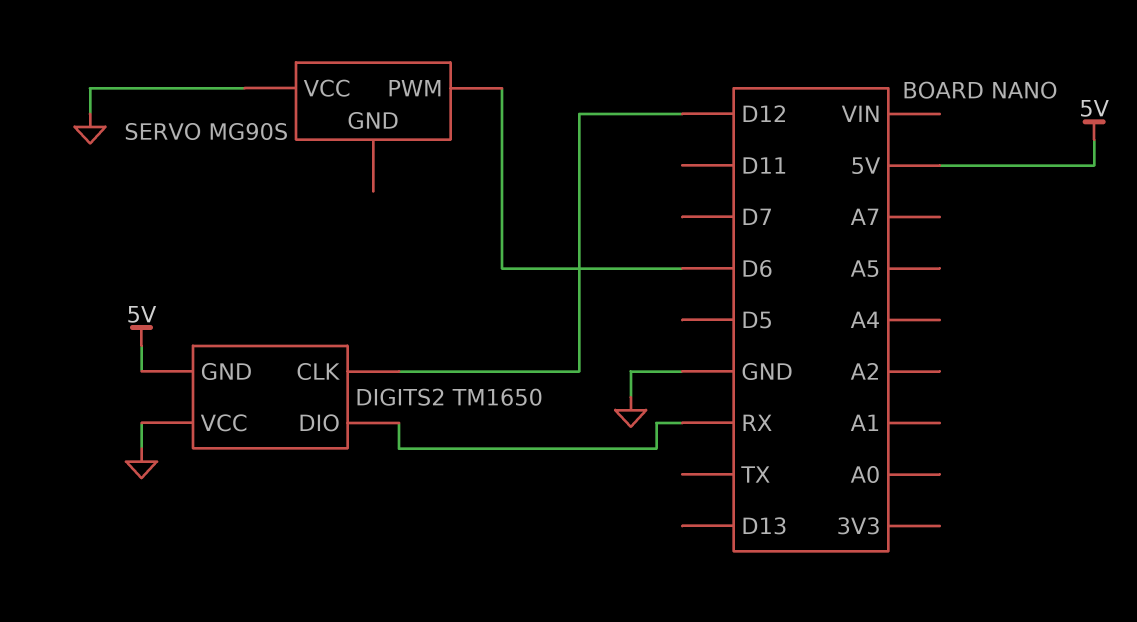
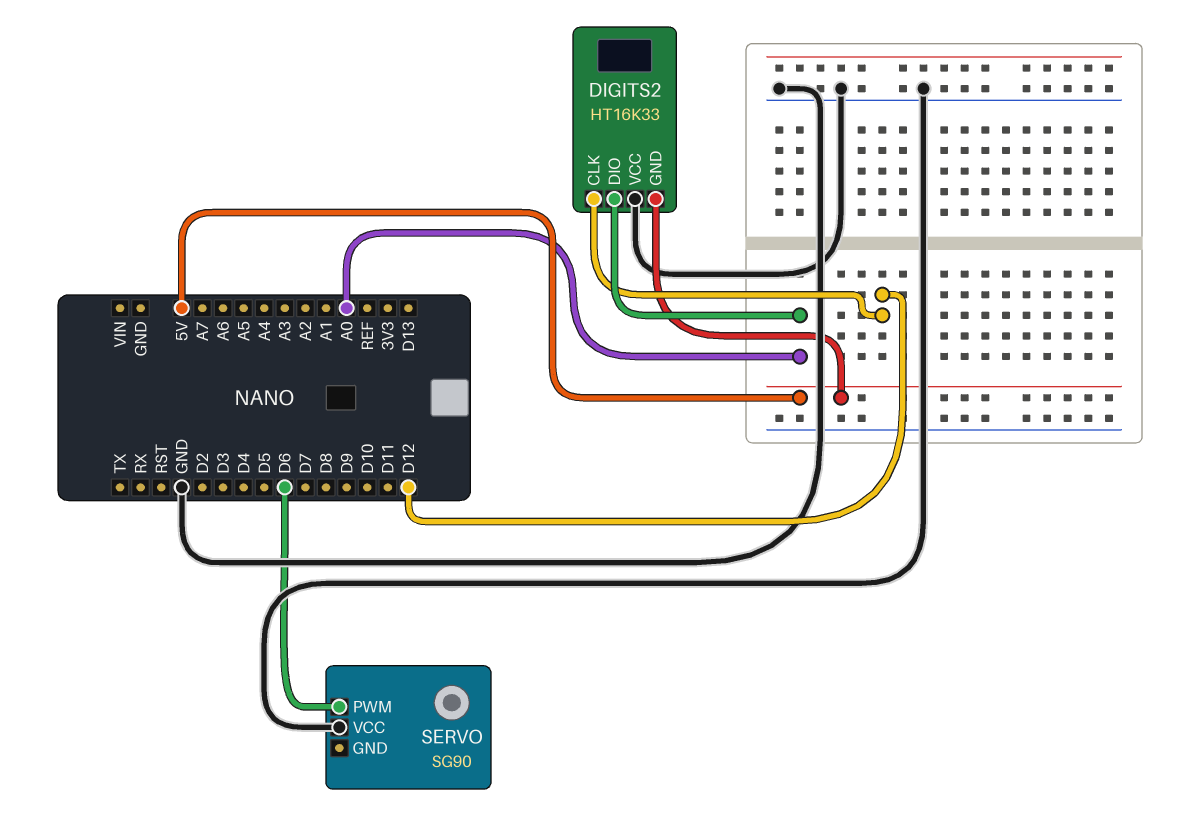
DIGITS2: TM1650 -> HT16K33
DIGITS2 pin DIO: RX -> A0
SERVO: MG90S -> SG90

